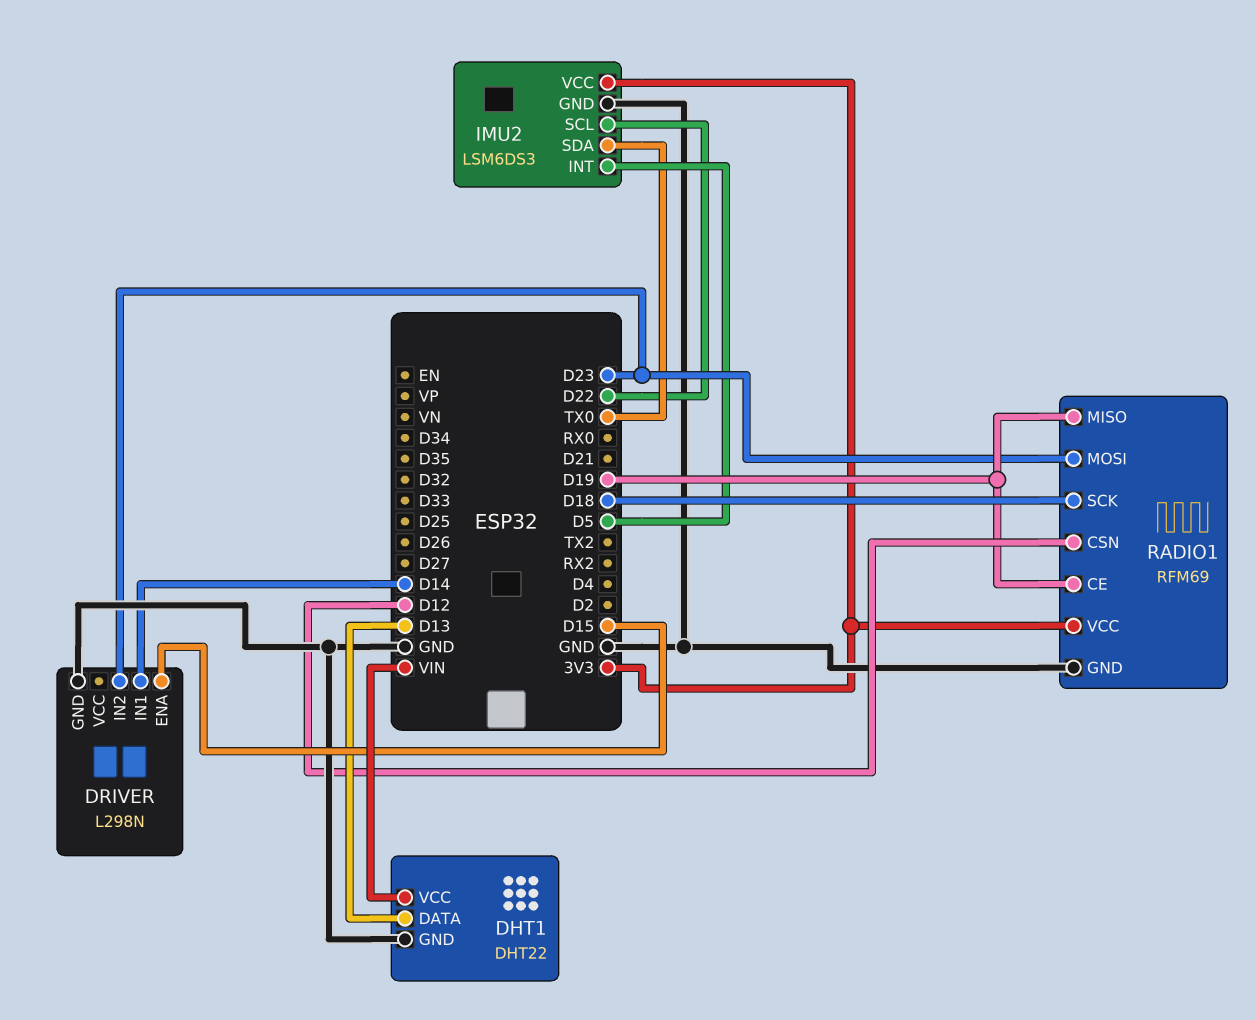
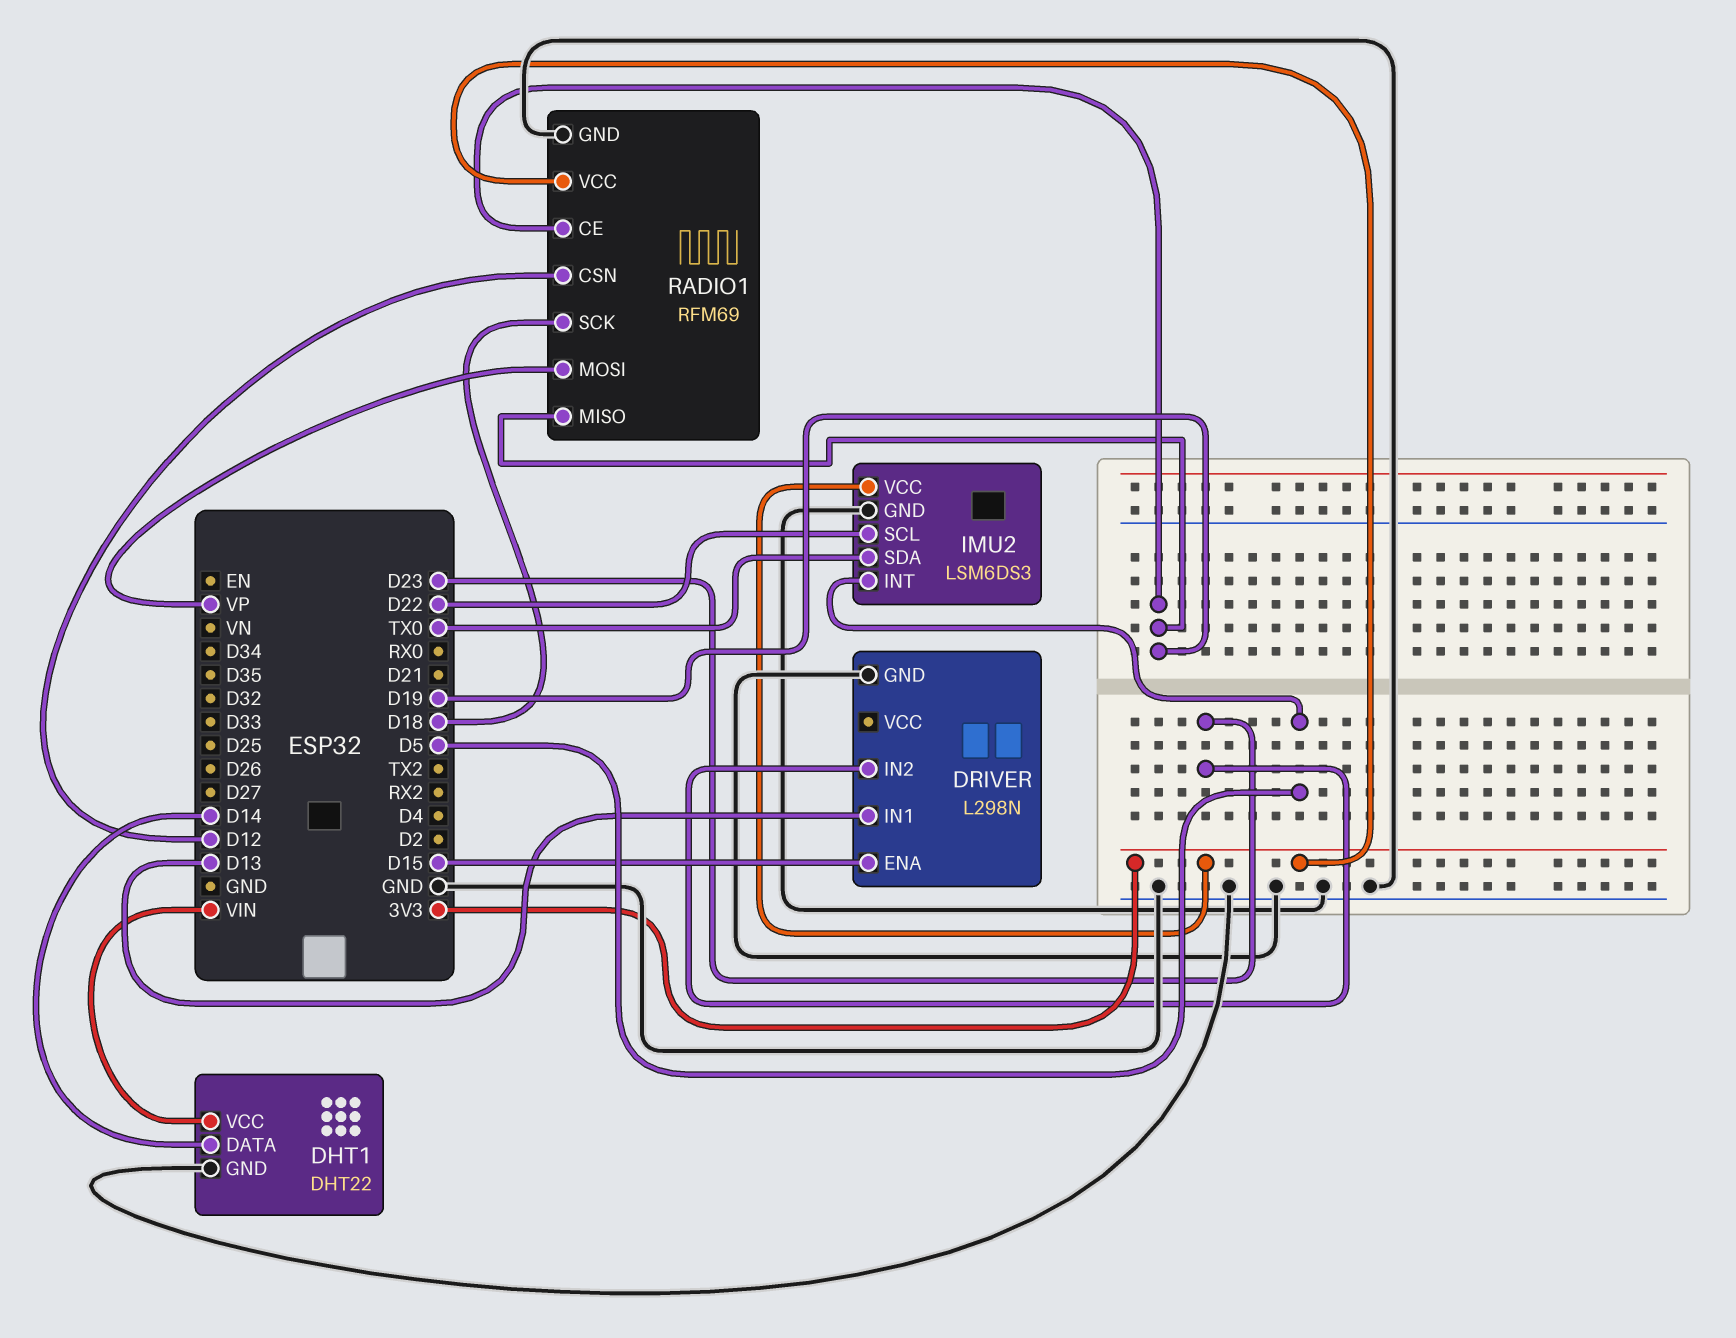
DHT1 pin DATA: D13 -> D14
DRIVER pin IN1: D14 -> D13
RADIO1 pin MOSI: D23 -> VP

